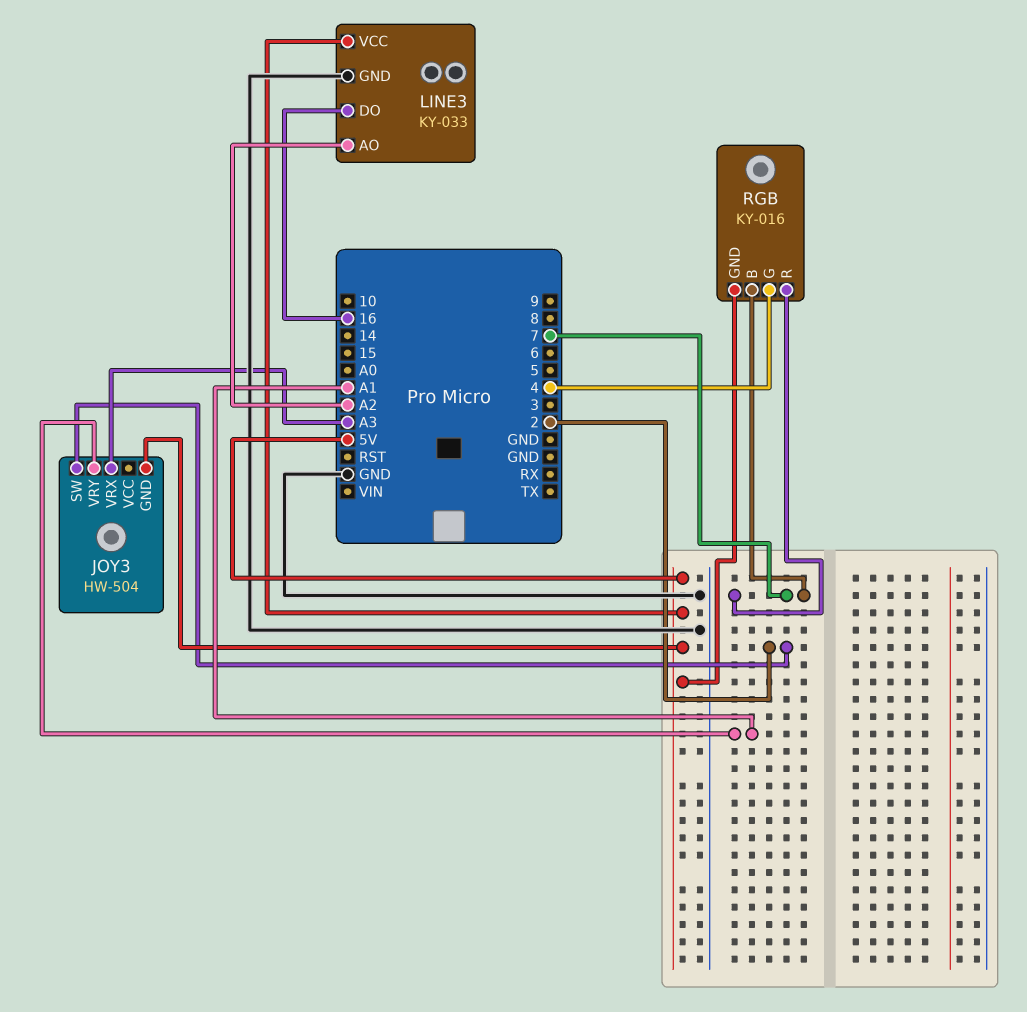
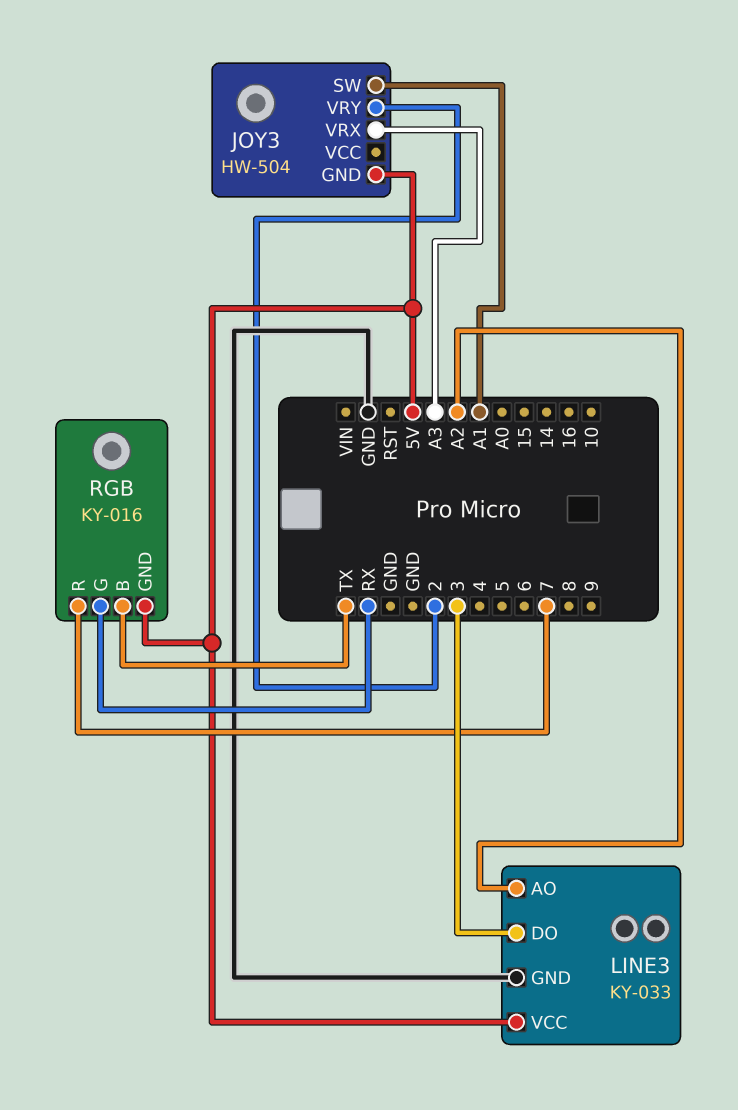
JOY3 pin SW: 2 -> A1
JOY3 pin VRY: A1 -> 2
LINE3 pin DO: 16 -> 3
RGB pin B: 7 -> TX
RGB pin G: 4 -> RX

